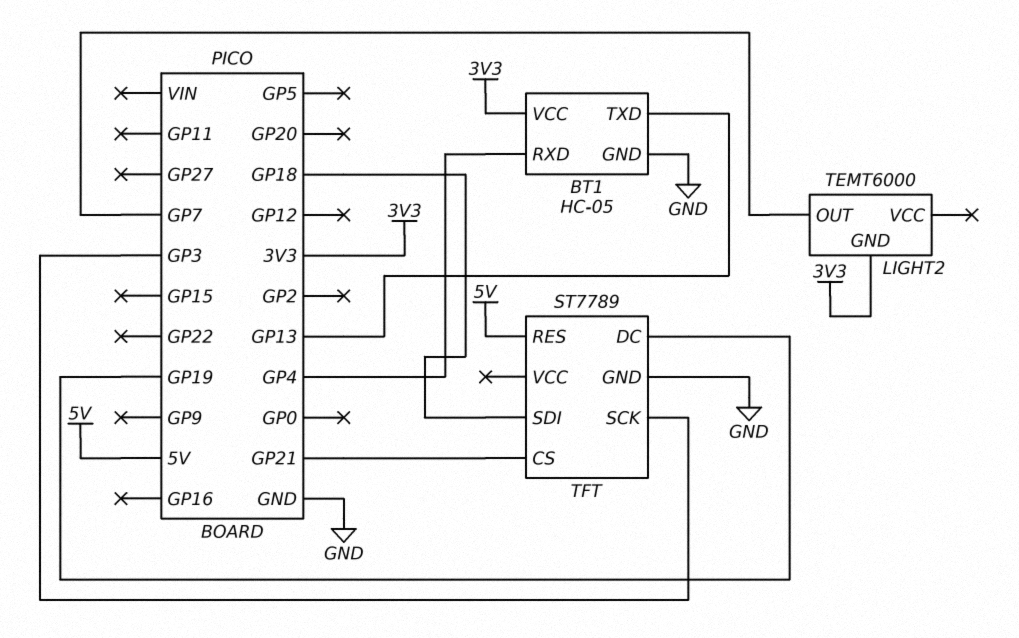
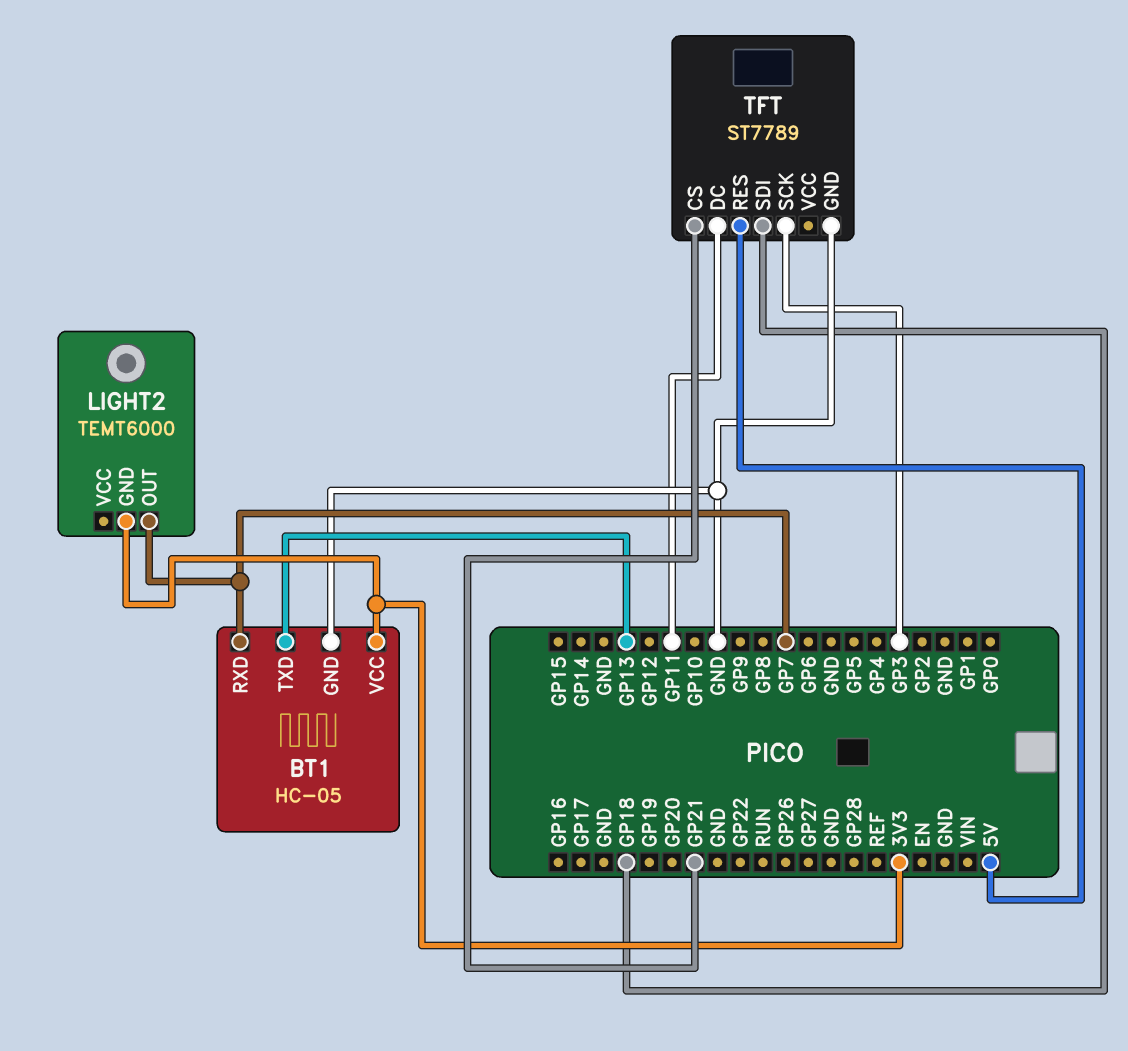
BT1 pin RXD: GP4 -> GP7
TFT pin DC: GP19 -> GP11

